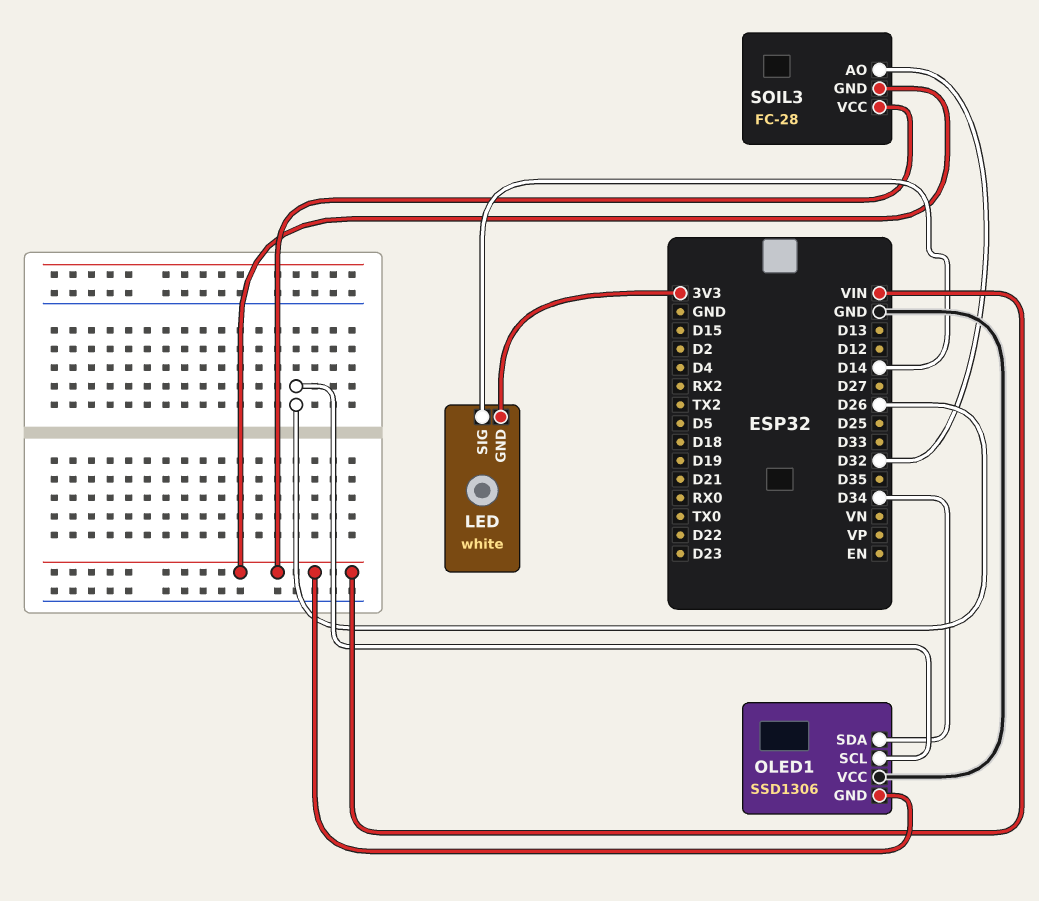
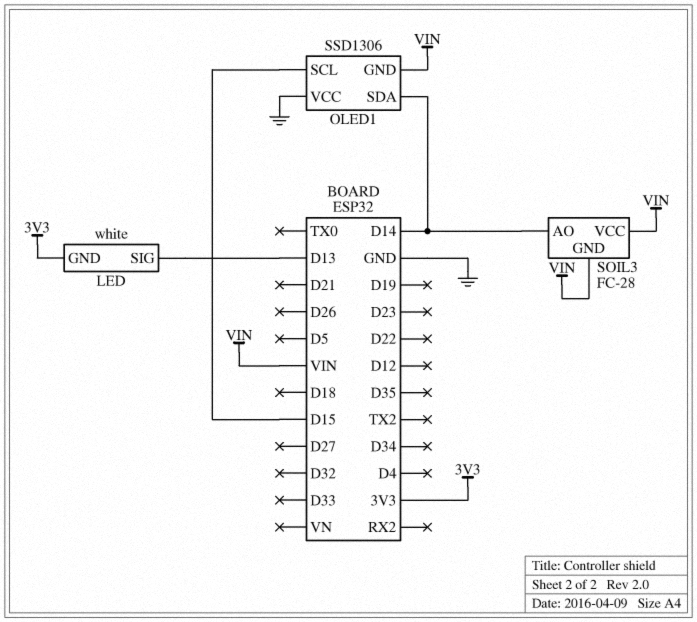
LED pin SIG: D14 -> D13
OLED1 pin SCL: D26 -> D15
OLED1 pin SDA: D34 -> D14
SOIL3 pin AO: D32 -> D14

